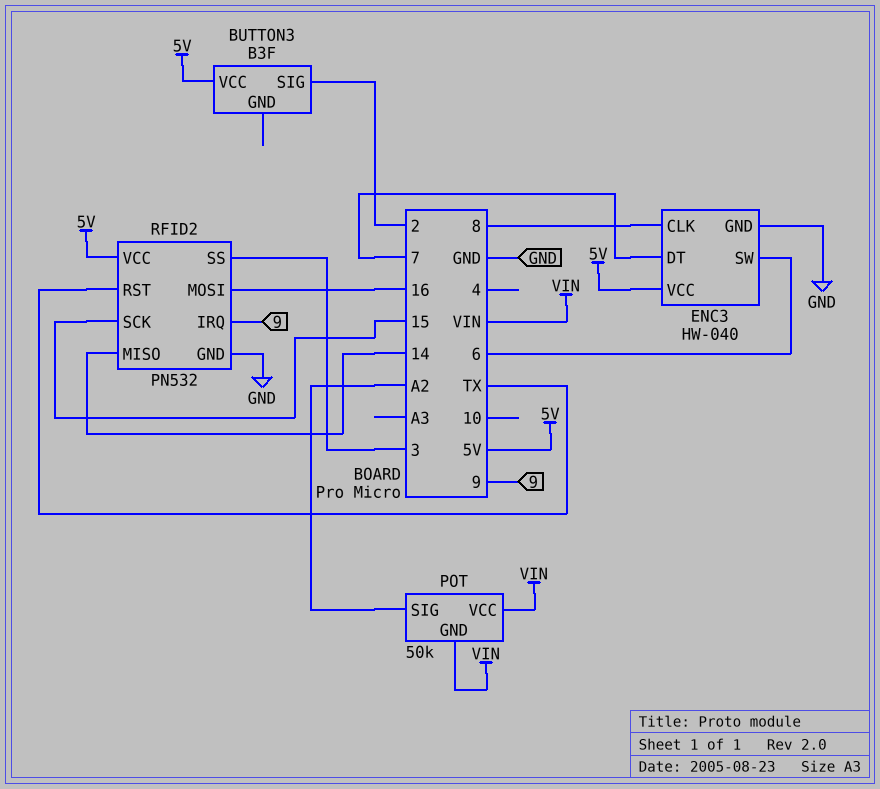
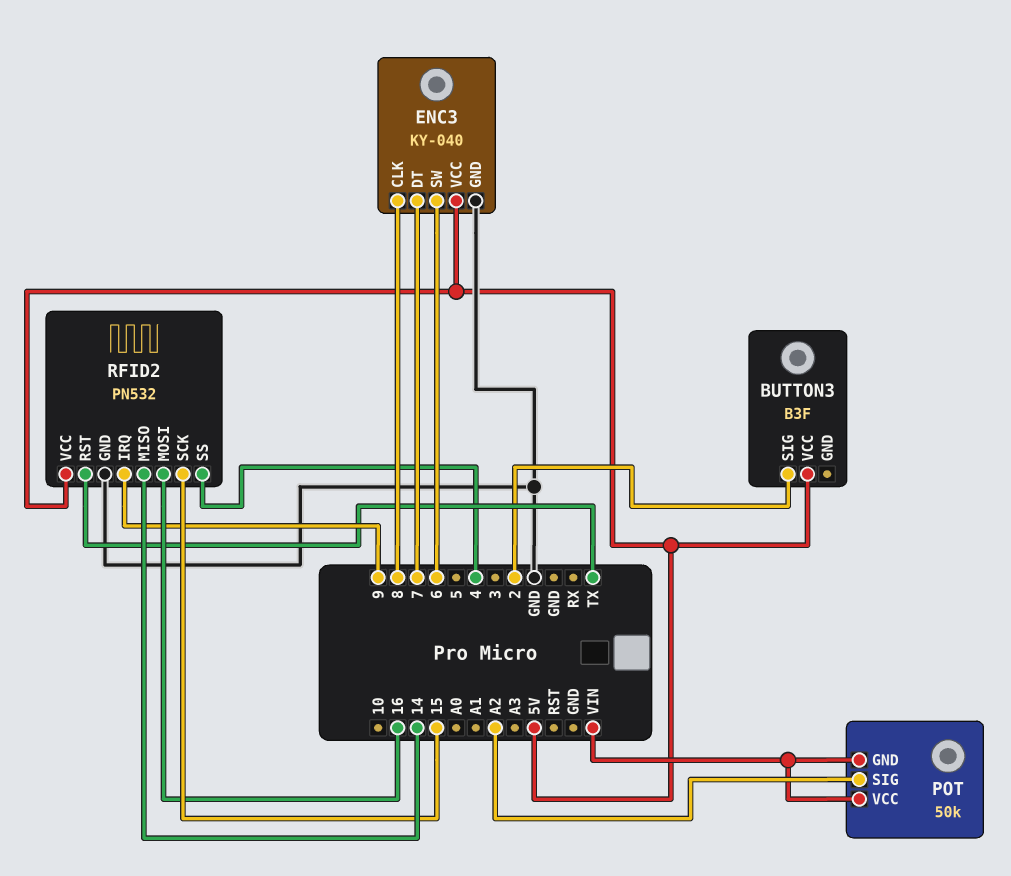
ENC3: HW-040 -> KY-040
RFID2 pin SS: 3 -> 4

